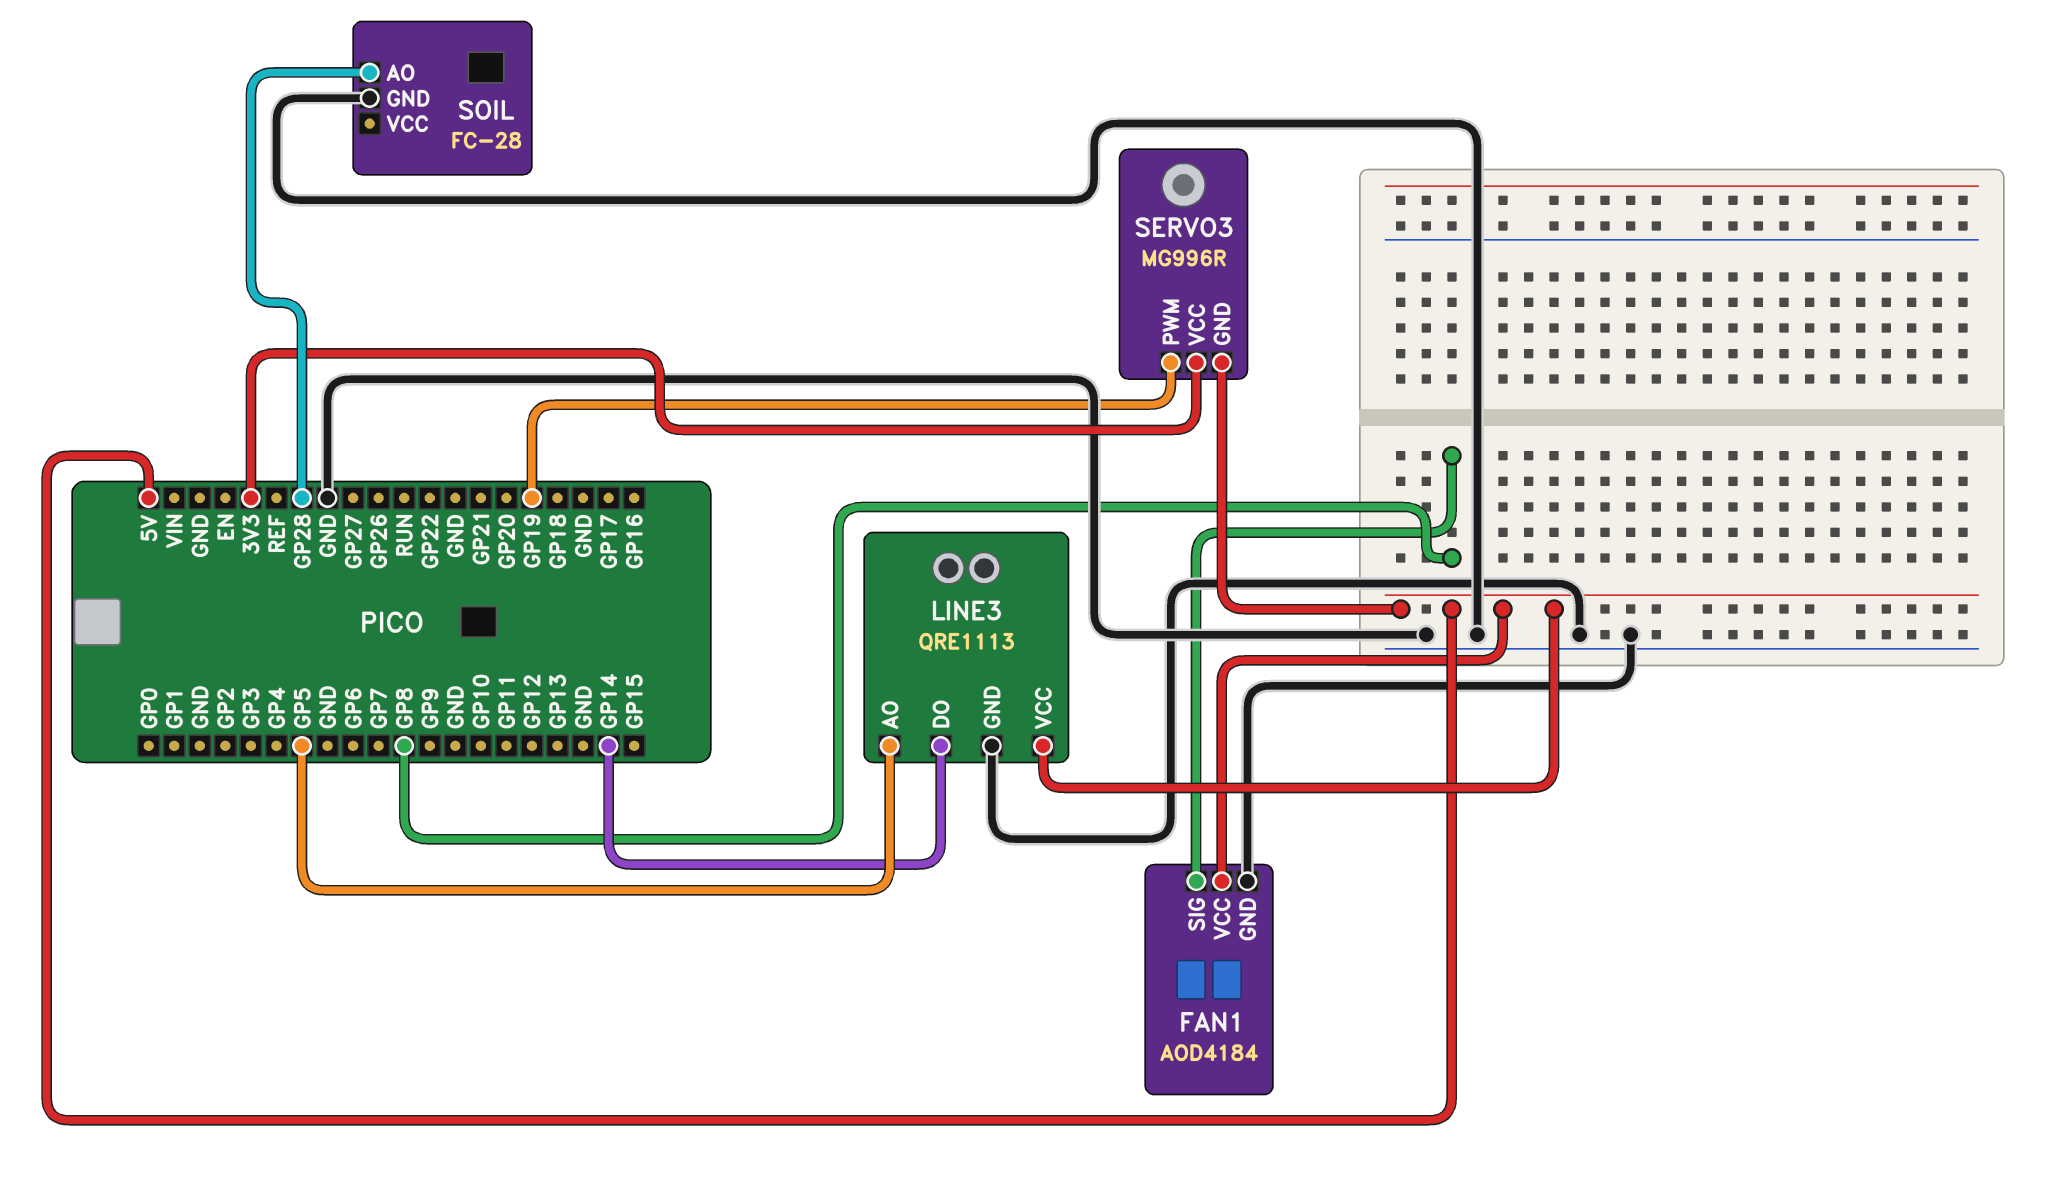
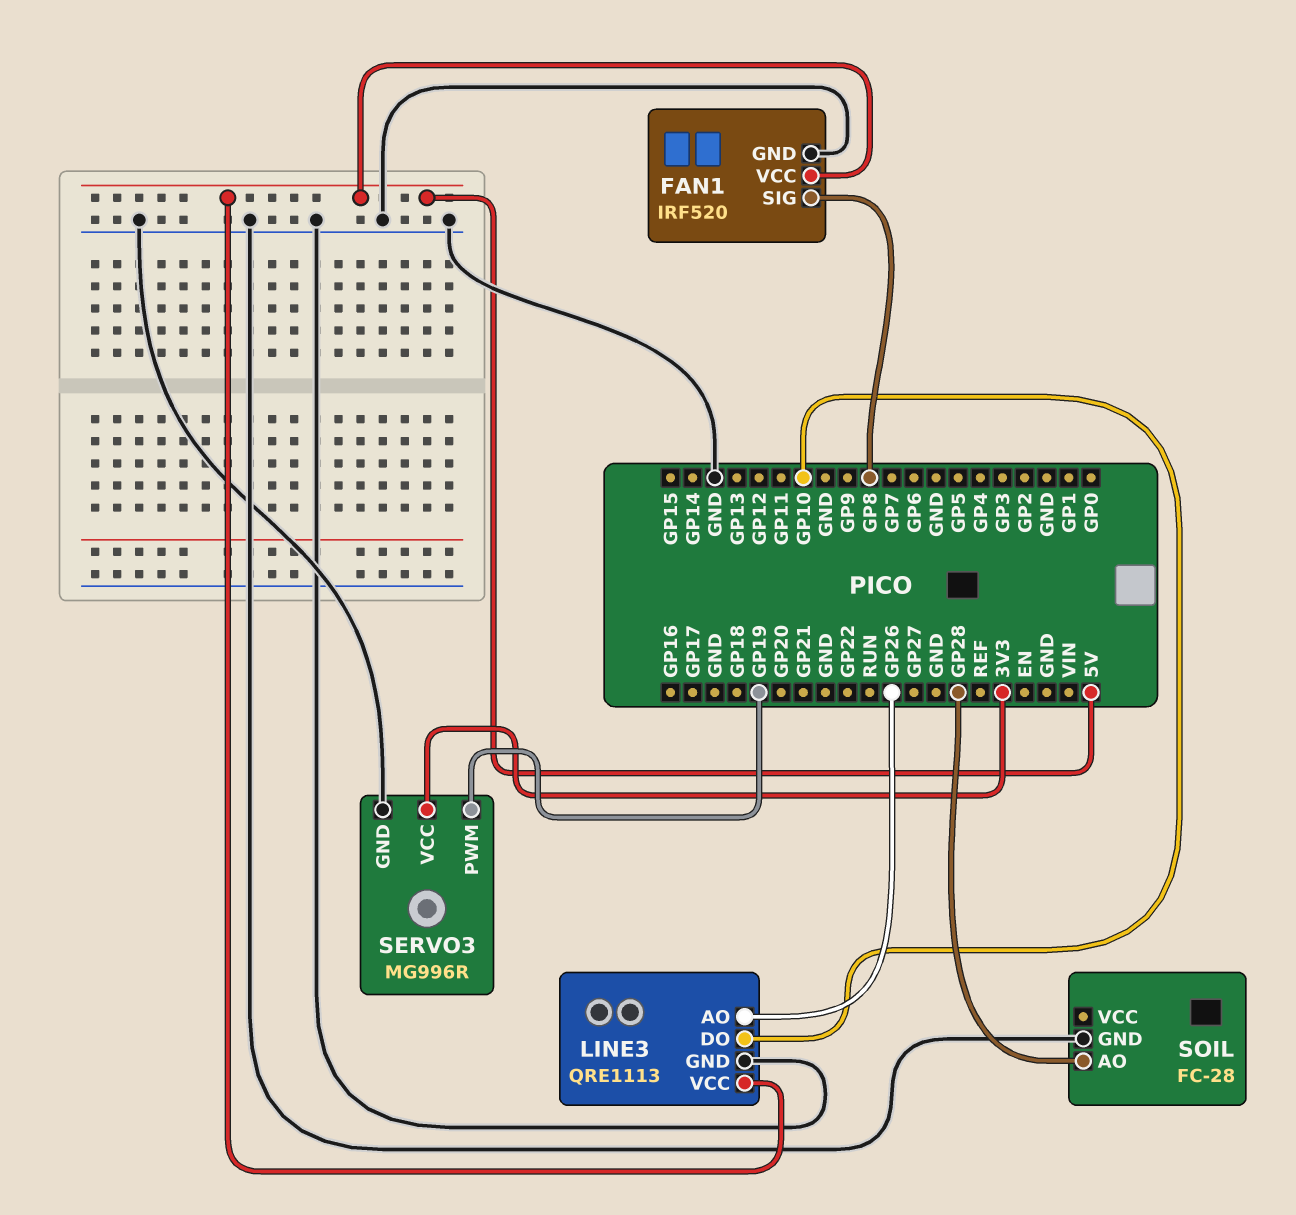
FAN1: AOD4184 -> IRF520
LINE3 pin AO: GP5 -> GP26
LINE3 pin DO: GP14 -> GP10
SERVO3 pin GND: 5V -> GND

